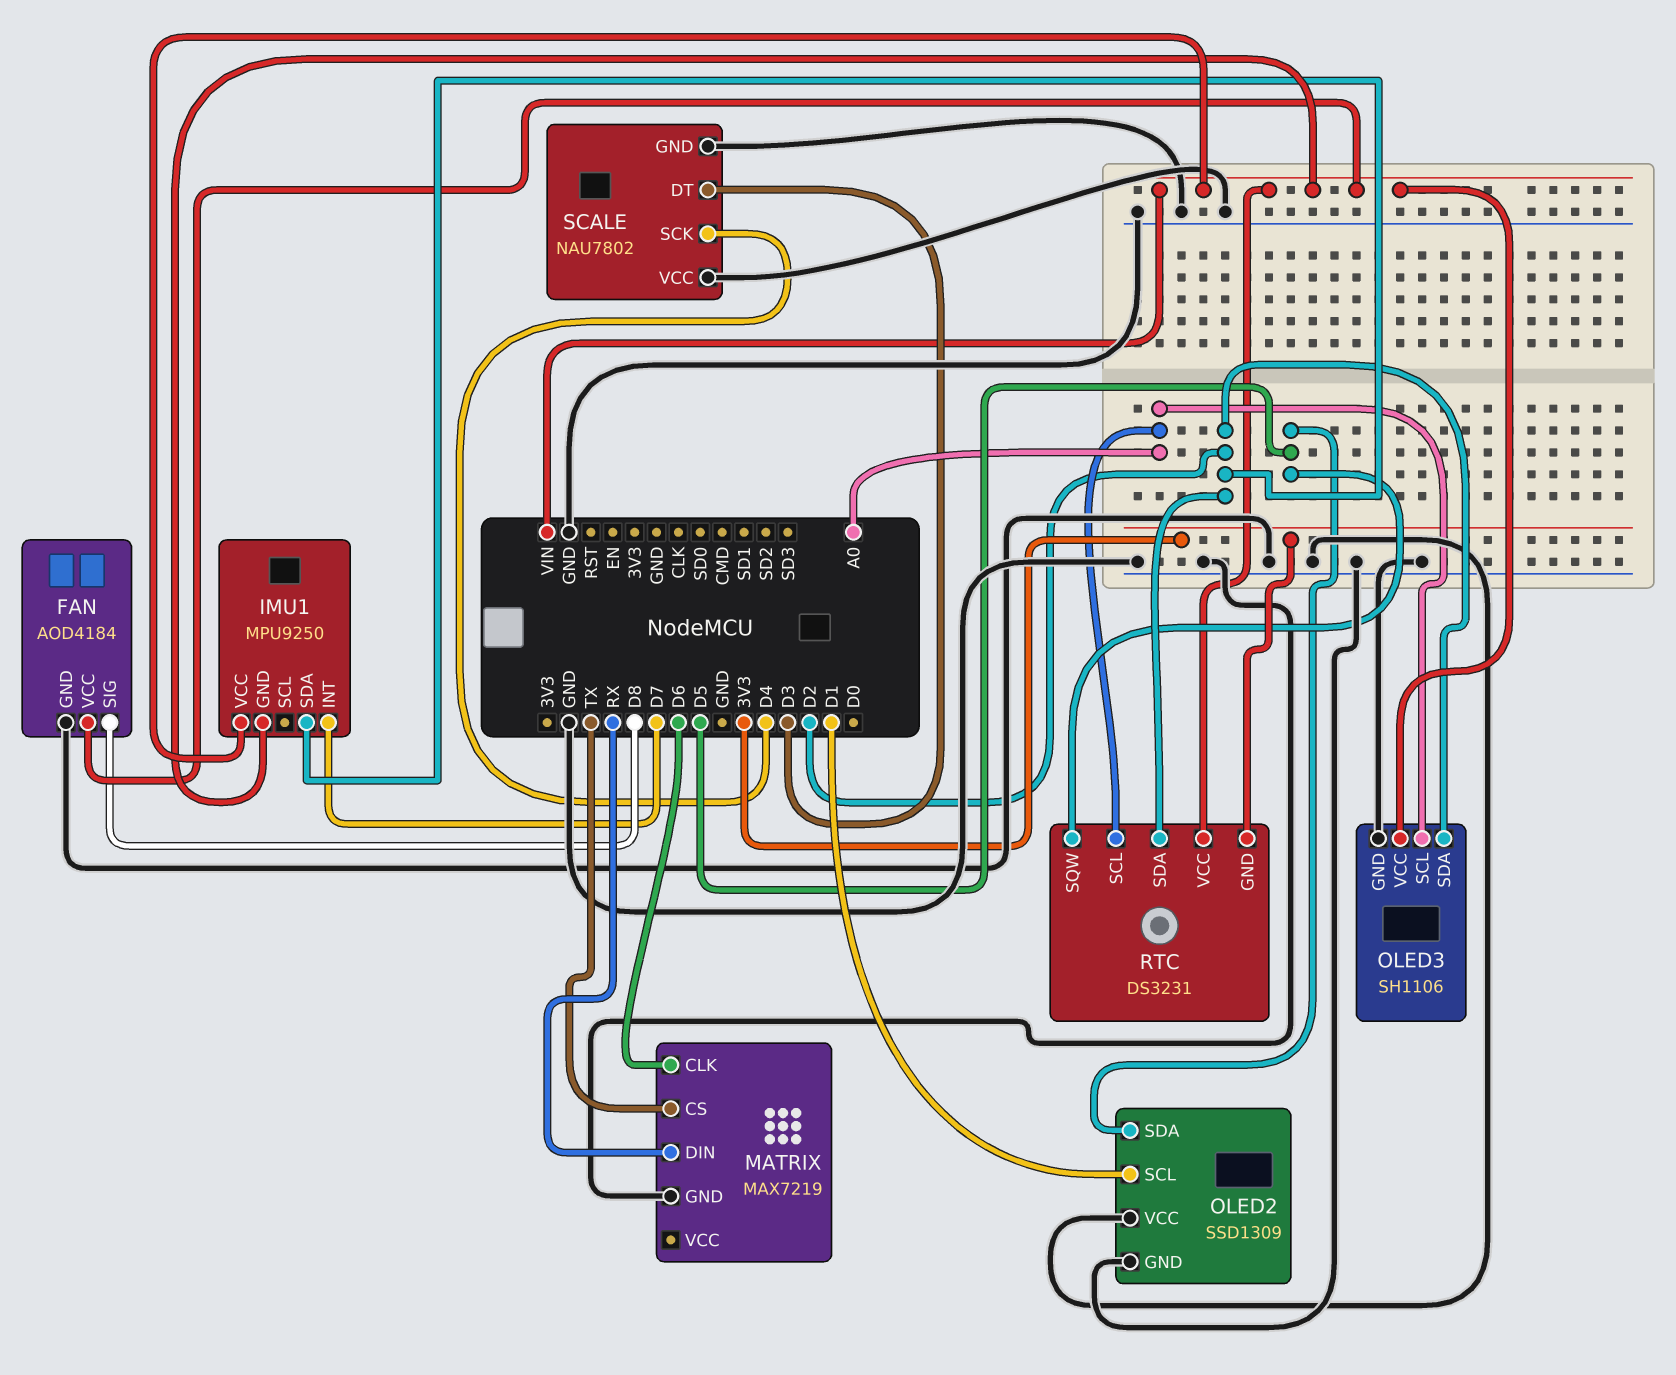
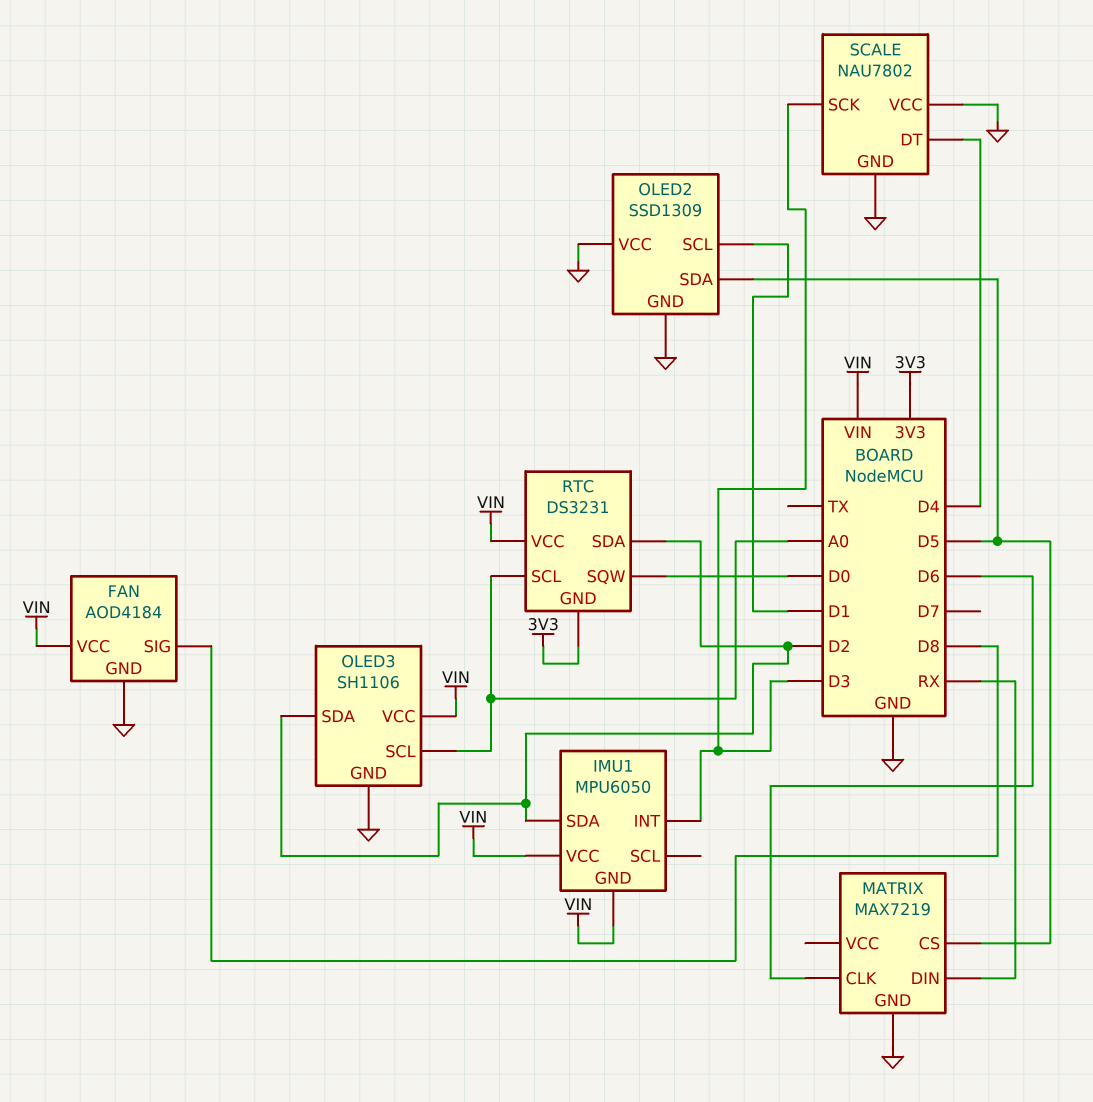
IMU1: MPU9250 -> MPU6050
IMU1 pin INT: D7 -> D3
MATRIX pin CS: TX -> D5
RTC pin SQW: D5 -> D0
SCALE pin DT: D3 -> D4
SCALE pin SCK: D4 -> D3

